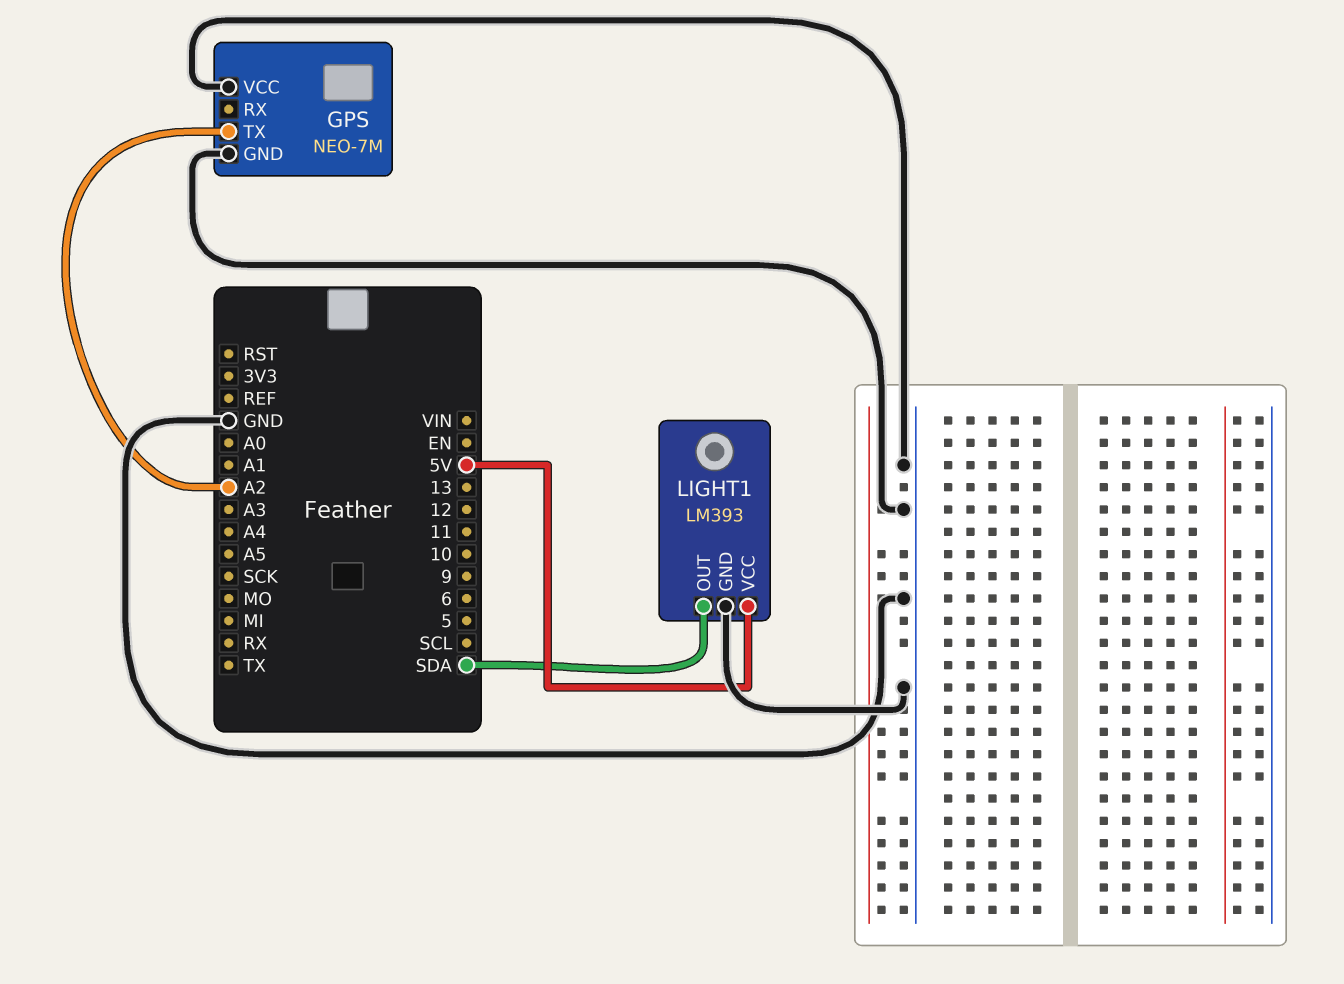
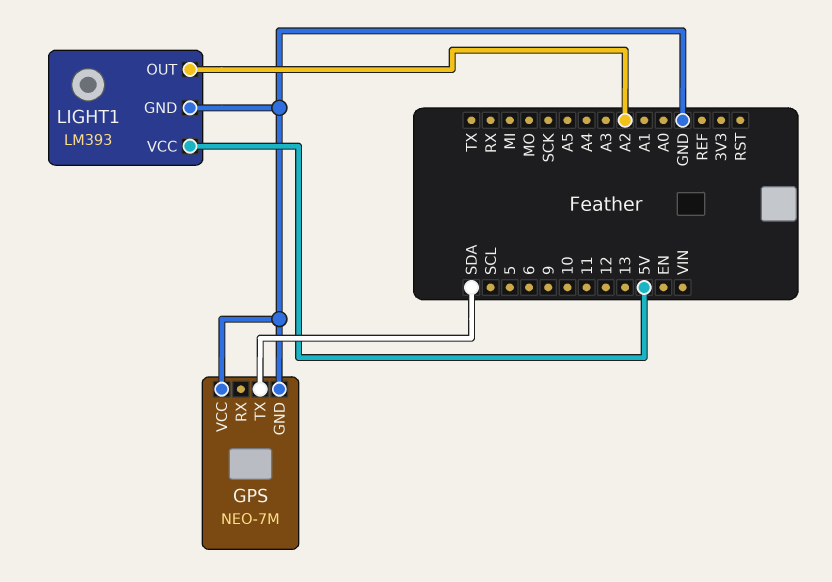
GPS pin TX: A2 -> SDA
LIGHT1 pin OUT: SDA -> A2

